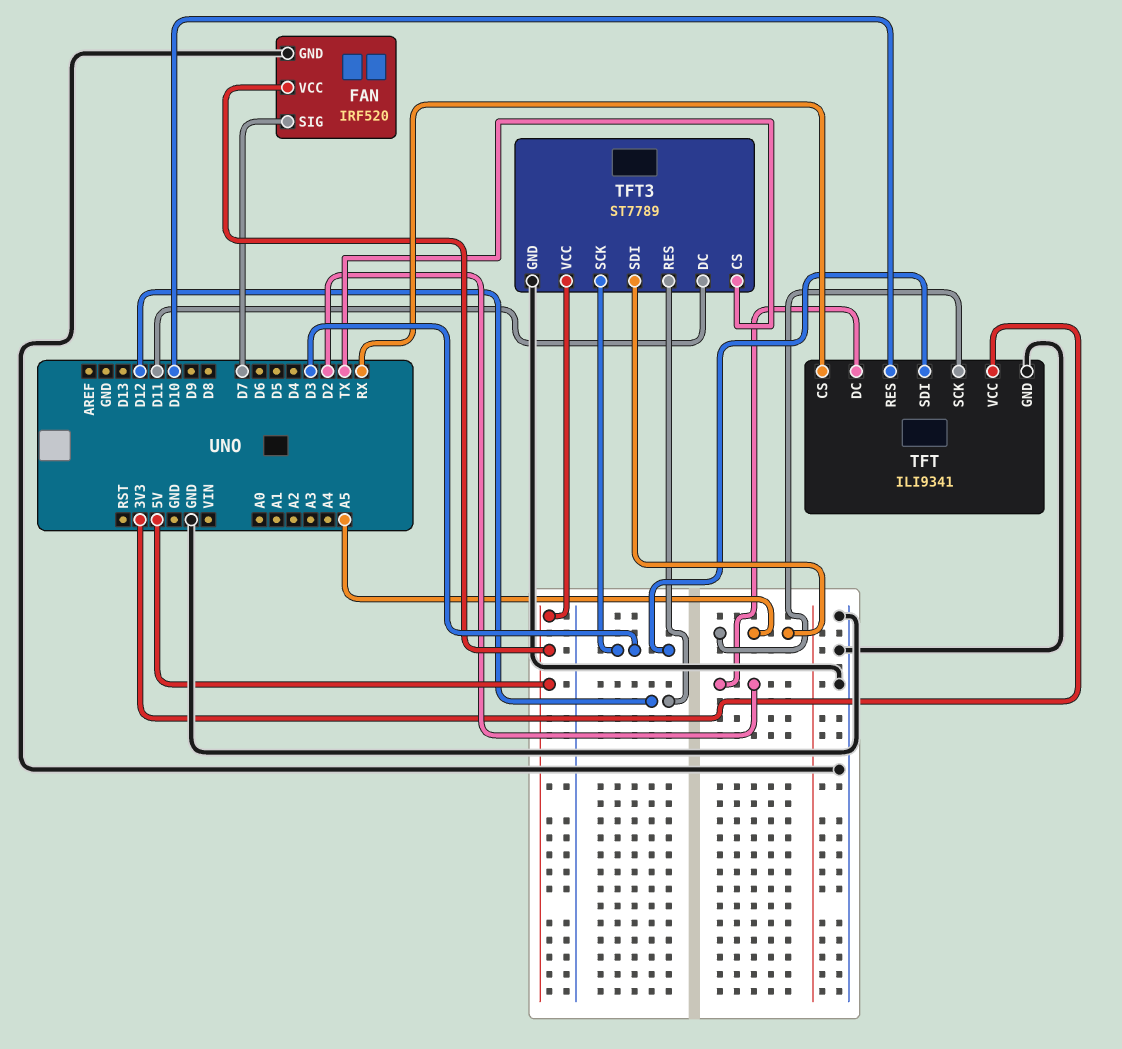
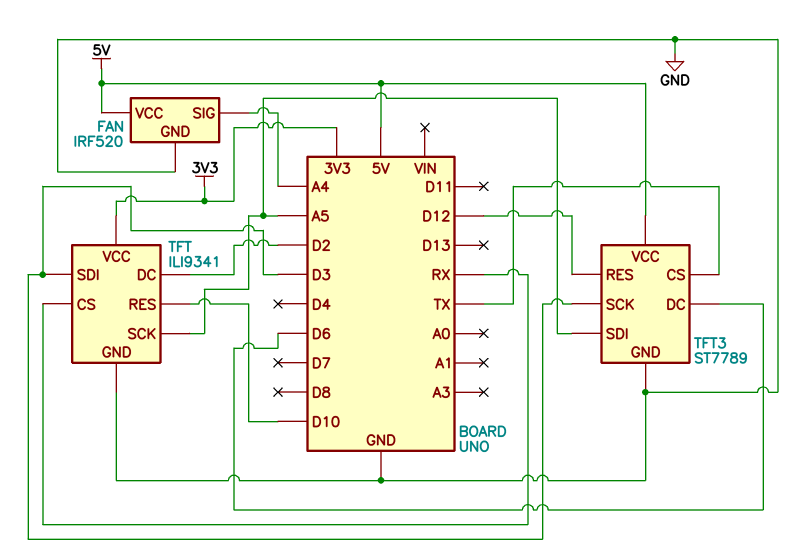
FAN pin SIG: D7 -> A4
TFT3 pin DC: D11 -> D6

